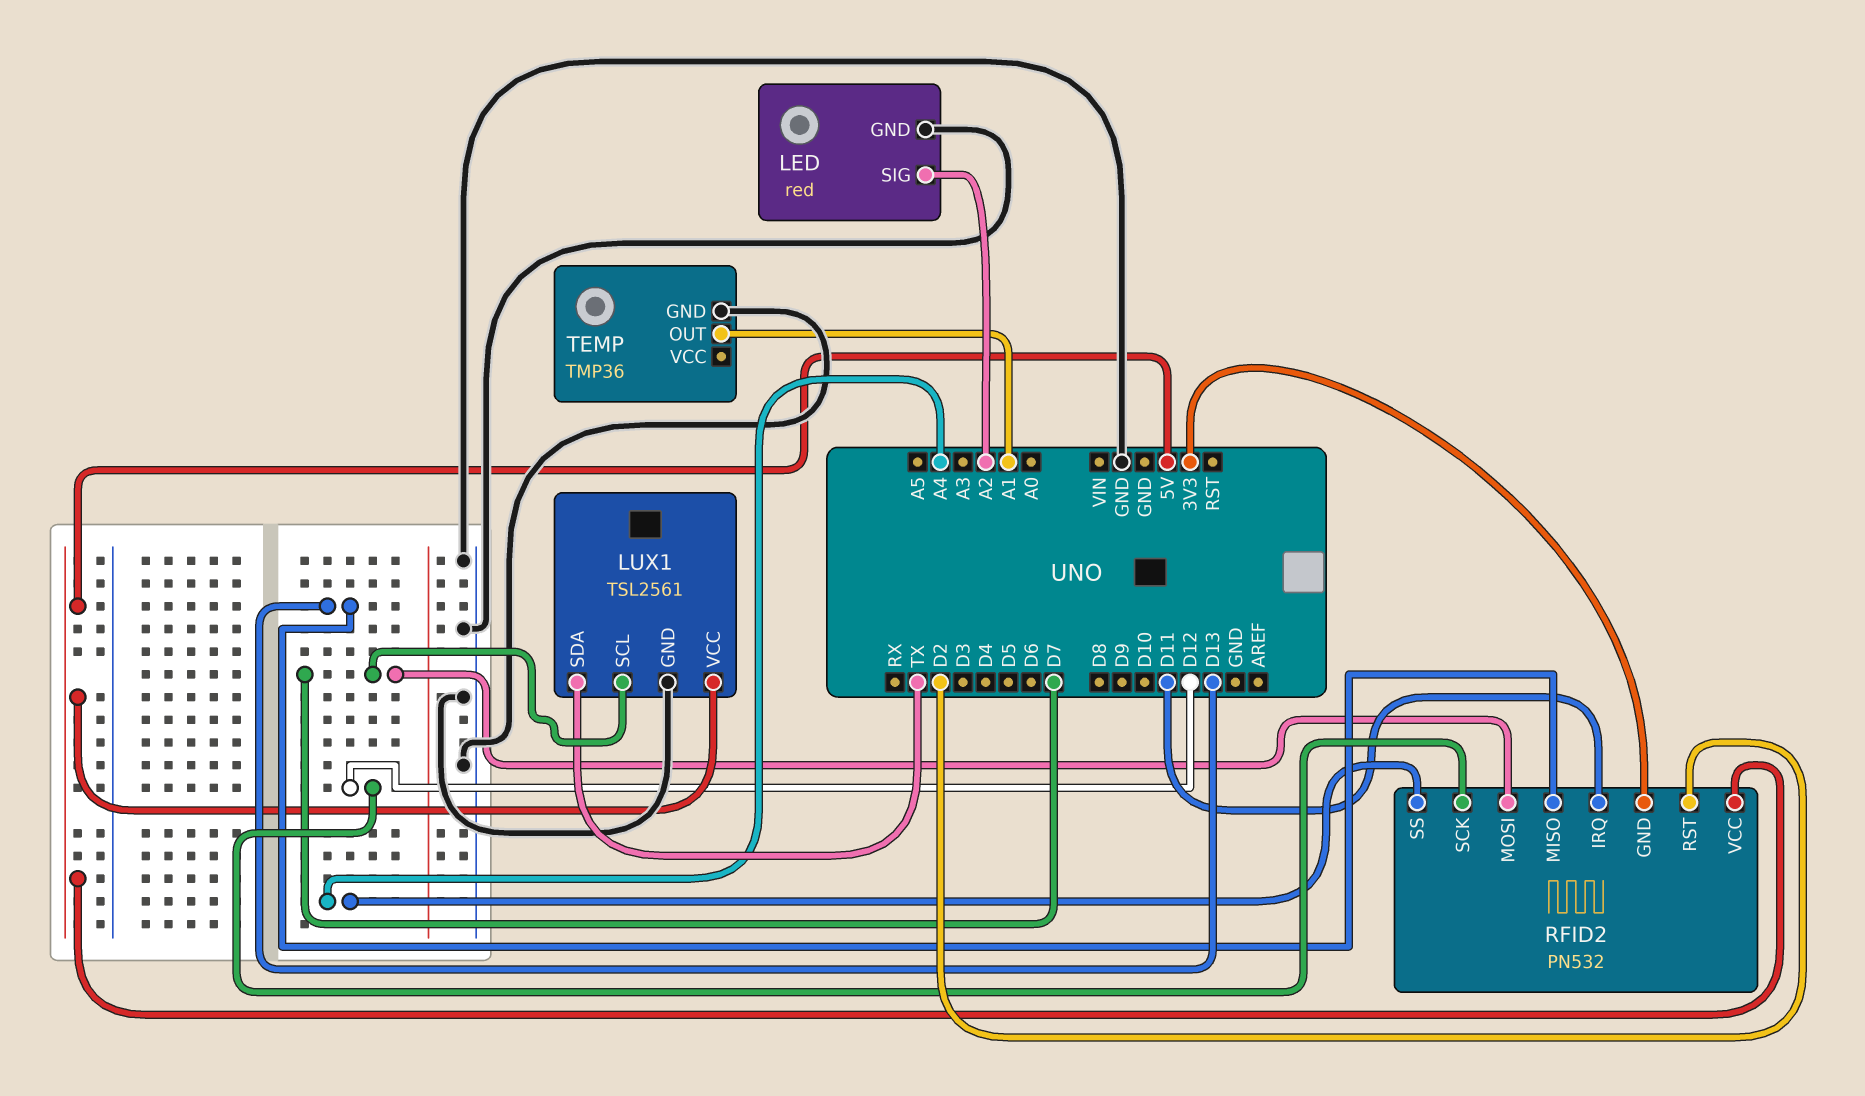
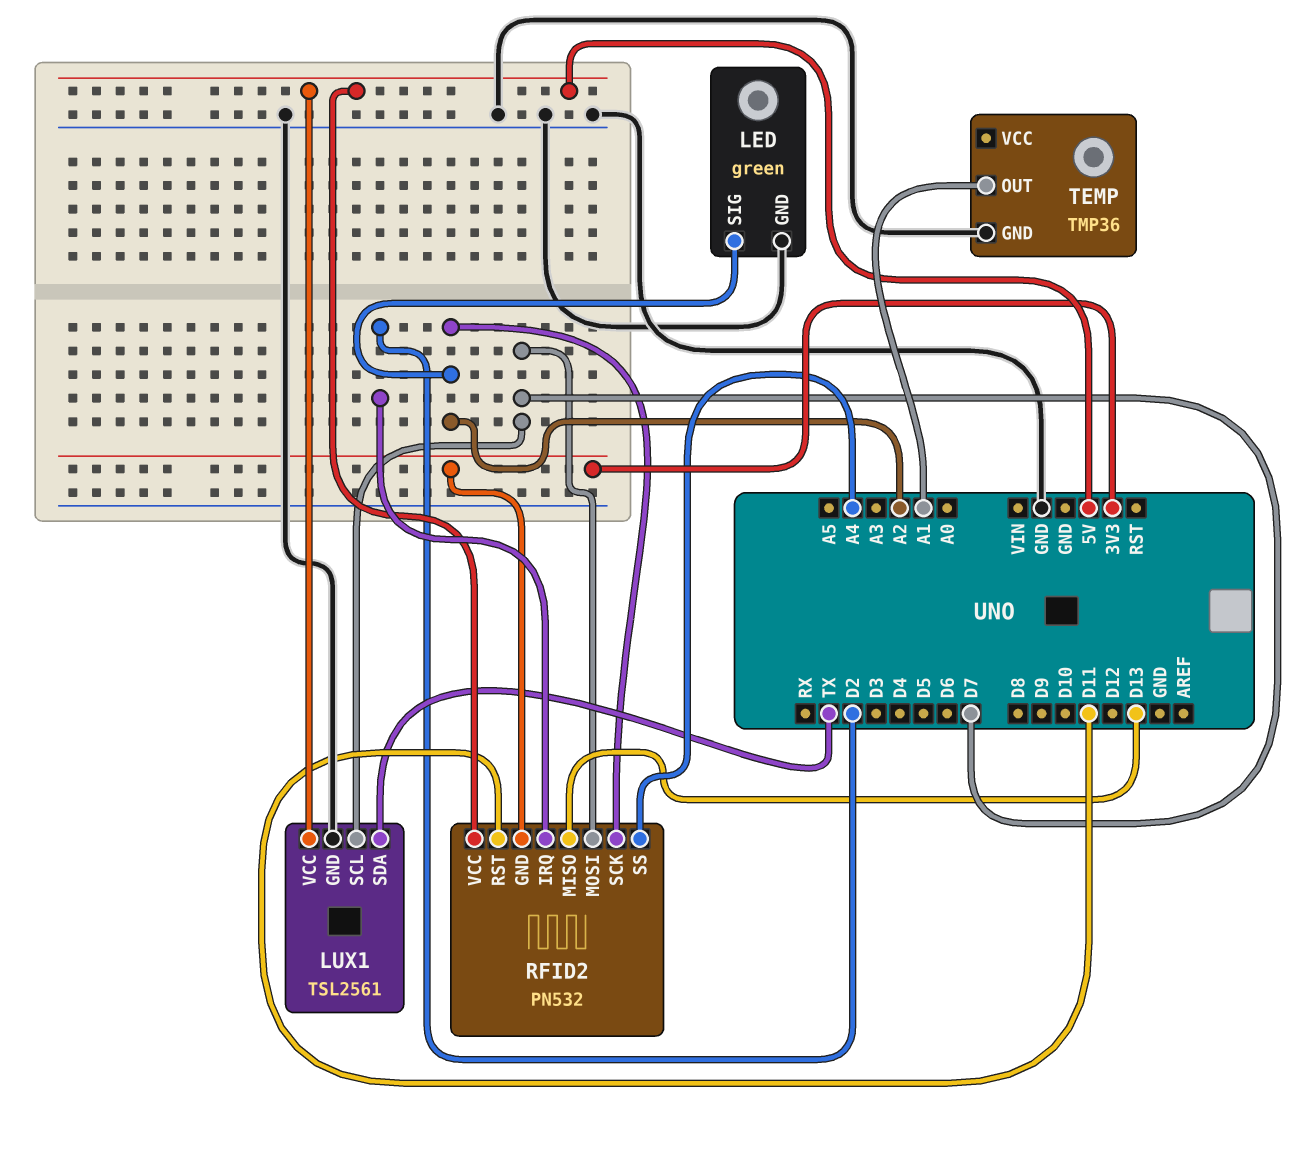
LED: red -> green
RFID2 pin IRQ: D11 -> D2
RFID2 pin RST: D2 -> D11
RFID2 pin SCK: D12 -> A2

